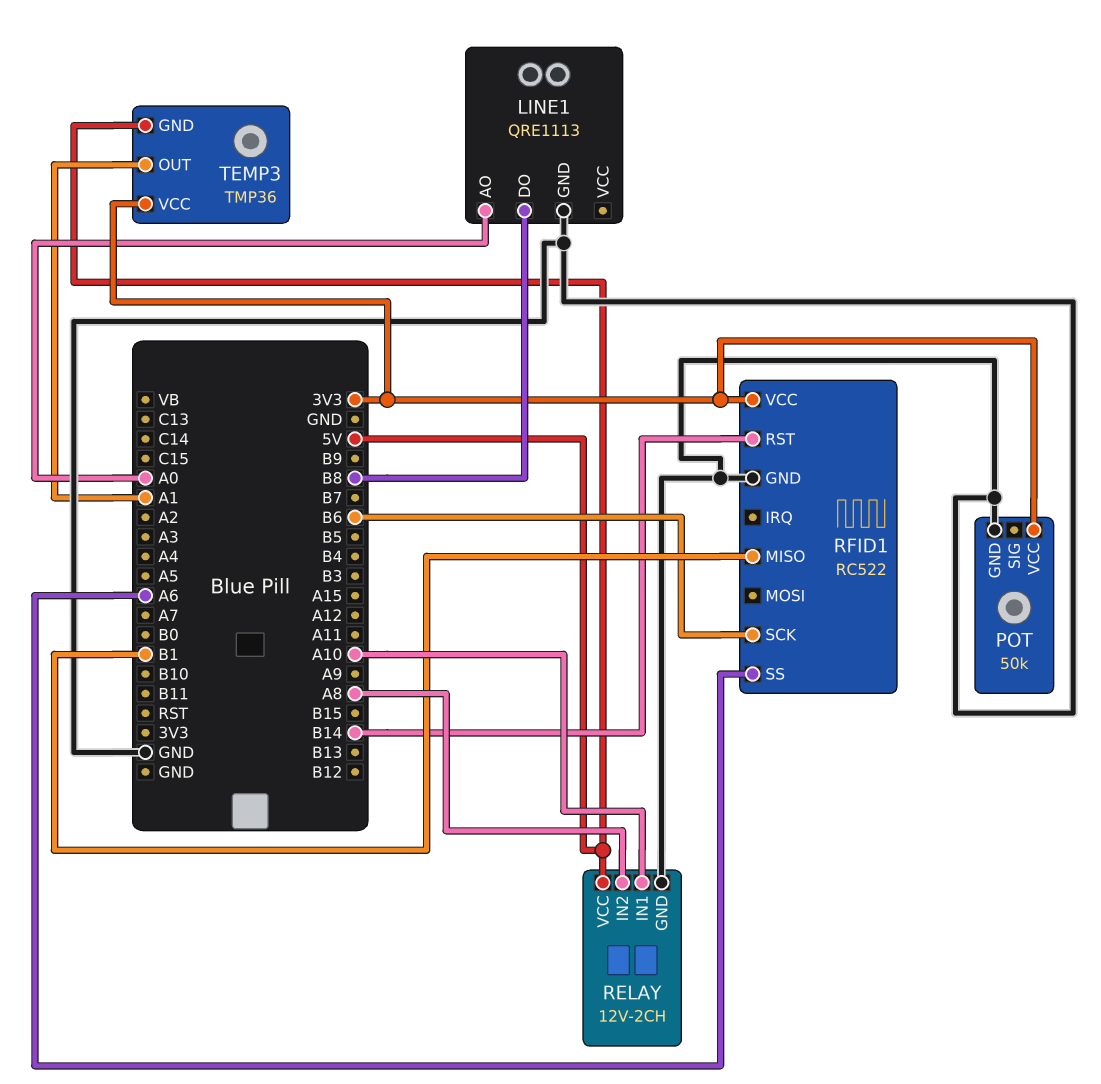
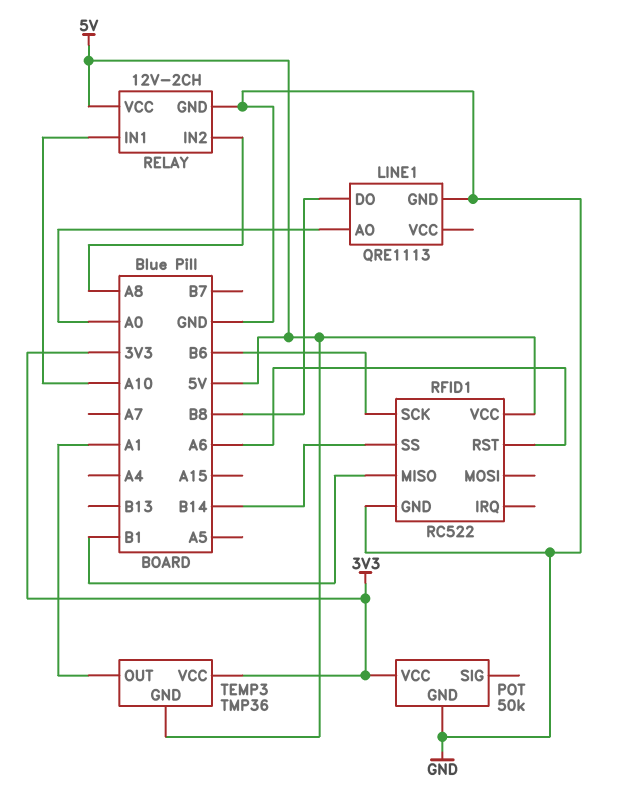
RFID1 pin RST: B14 -> A6
RFID1 pin SS: A6 -> B14
RFID1 pin VCC: 3V3 -> 5V

